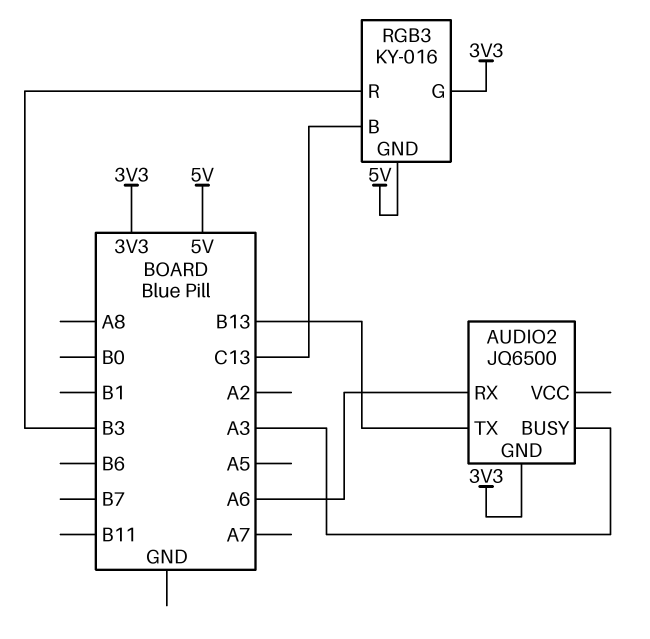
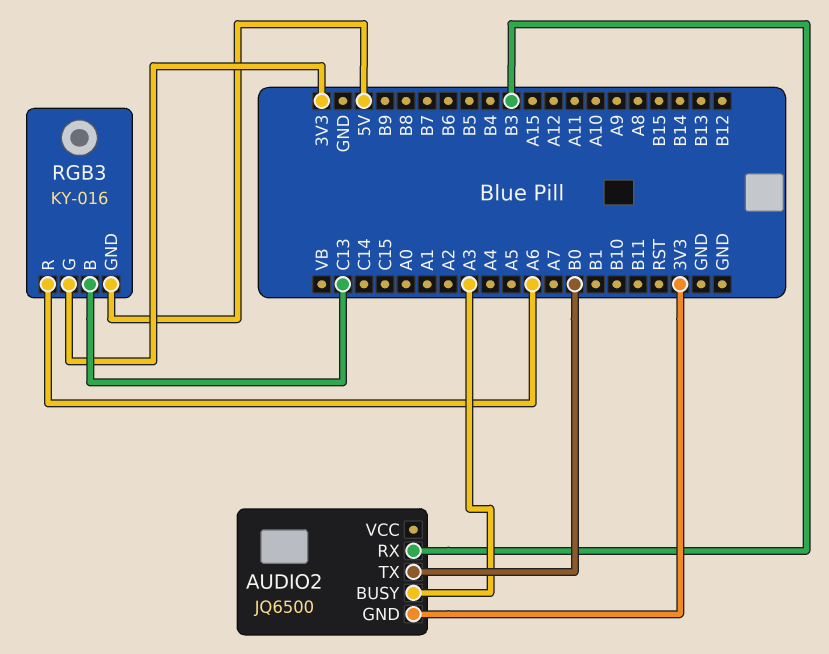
AUDIO2 pin RX: A6 -> B3
AUDIO2 pin TX: B13 -> B0
RGB3 pin R: B3 -> A6

